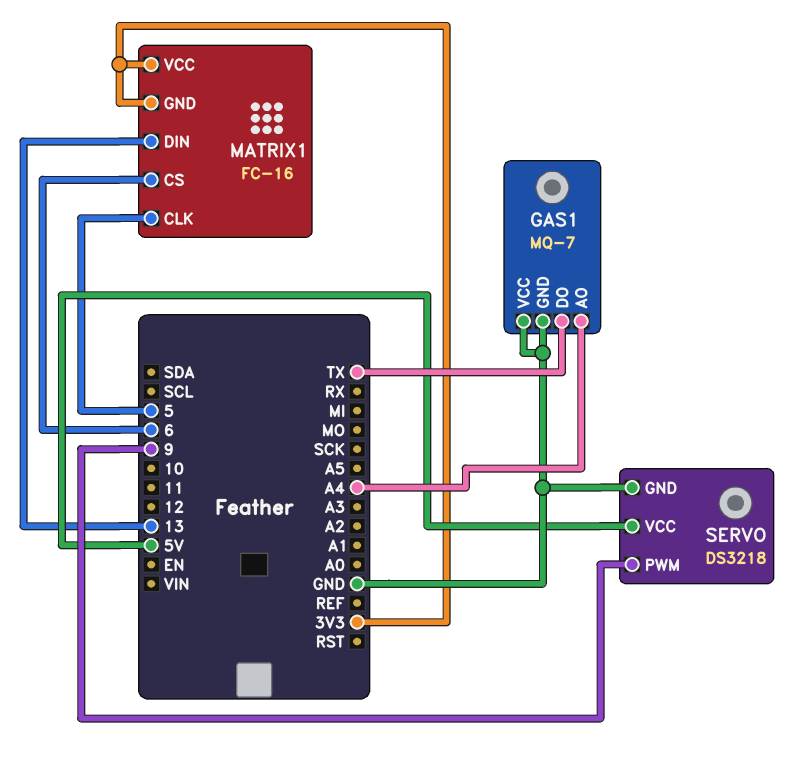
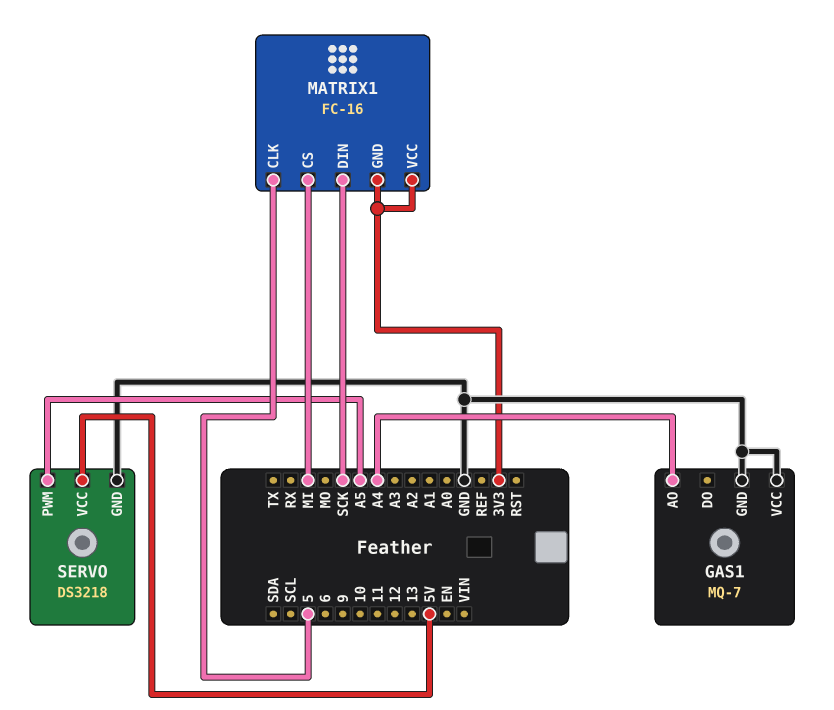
GAS1 pin DO: TX -> none
MATRIX1 pin CS: 6 -> MI
MATRIX1 pin DIN: 13 -> SCK
SERVO pin PWM: 9 -> A5

